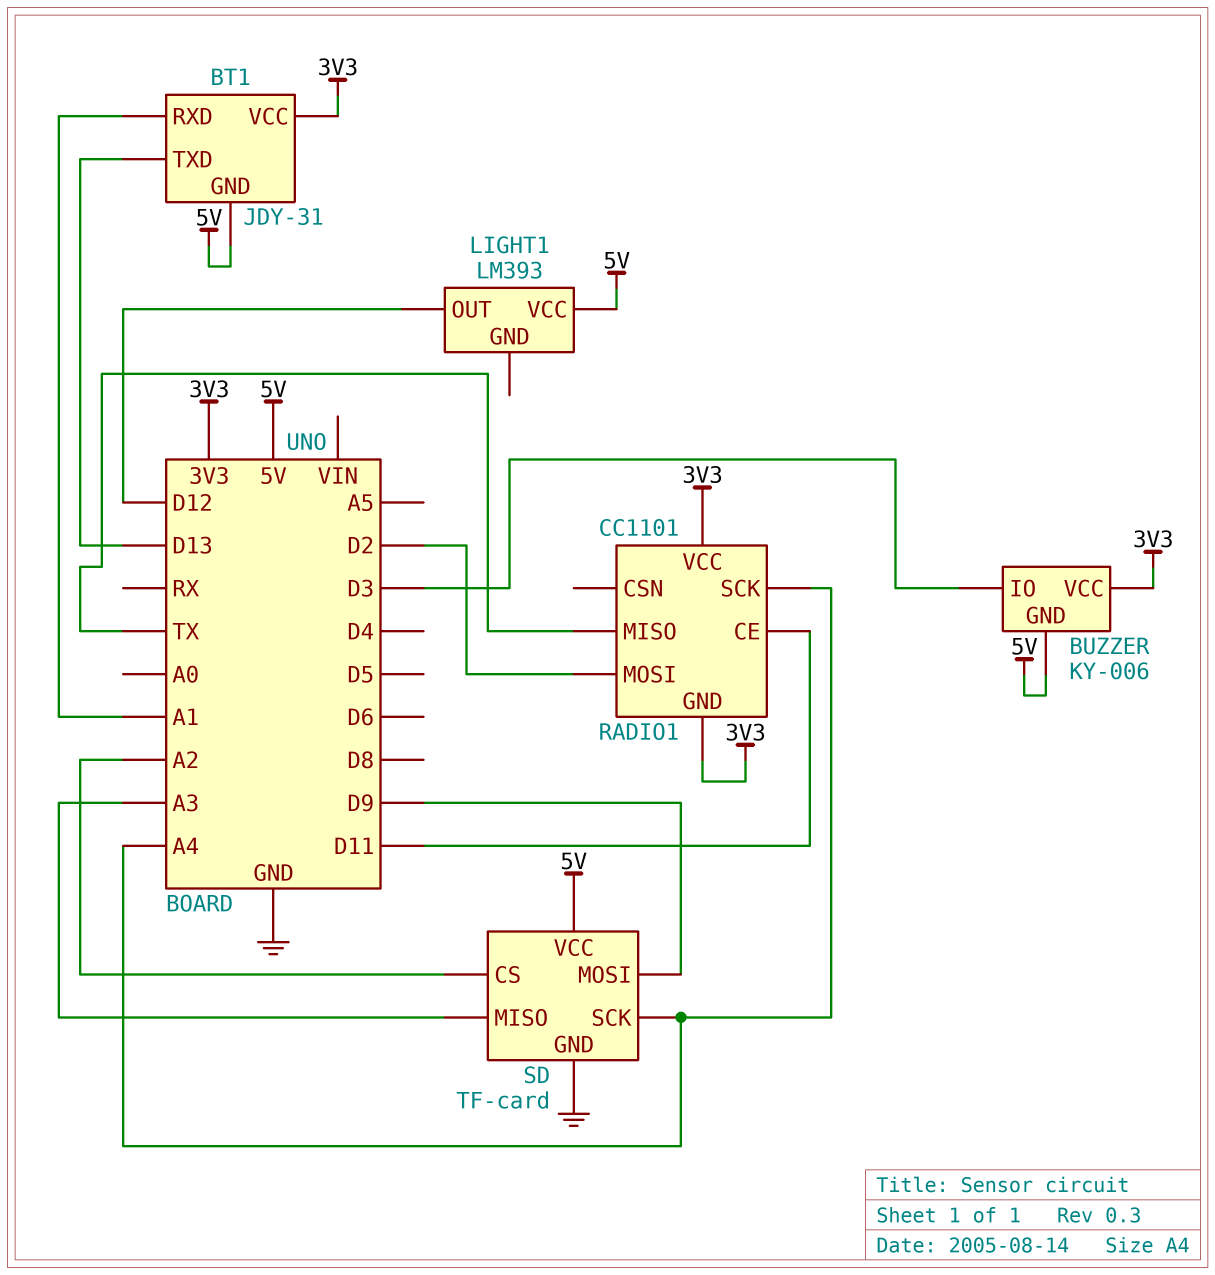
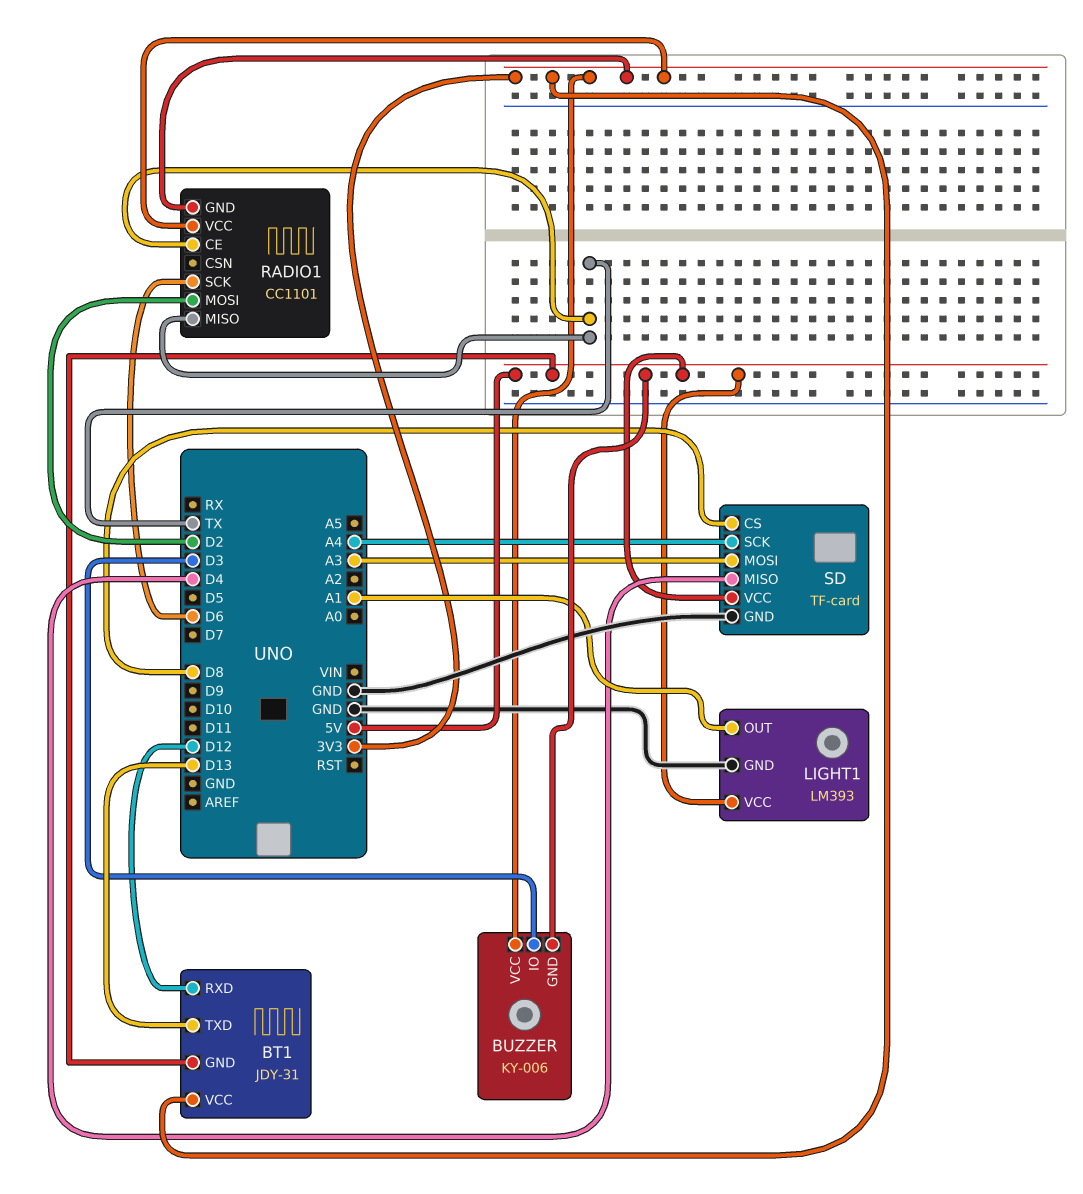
BT1 pin RXD: A1 -> D12
LIGHT1 pin GND: none -> GND
LIGHT1 pin OUT: D12 -> A1
RADIO1 pin CE: D11 -> TX
RADIO1 pin SCK: A4 -> D6
SD pin CS: A2 -> D8
SD pin MISO: A3 -> D4
SD pin MOSI: D9 -> A3

